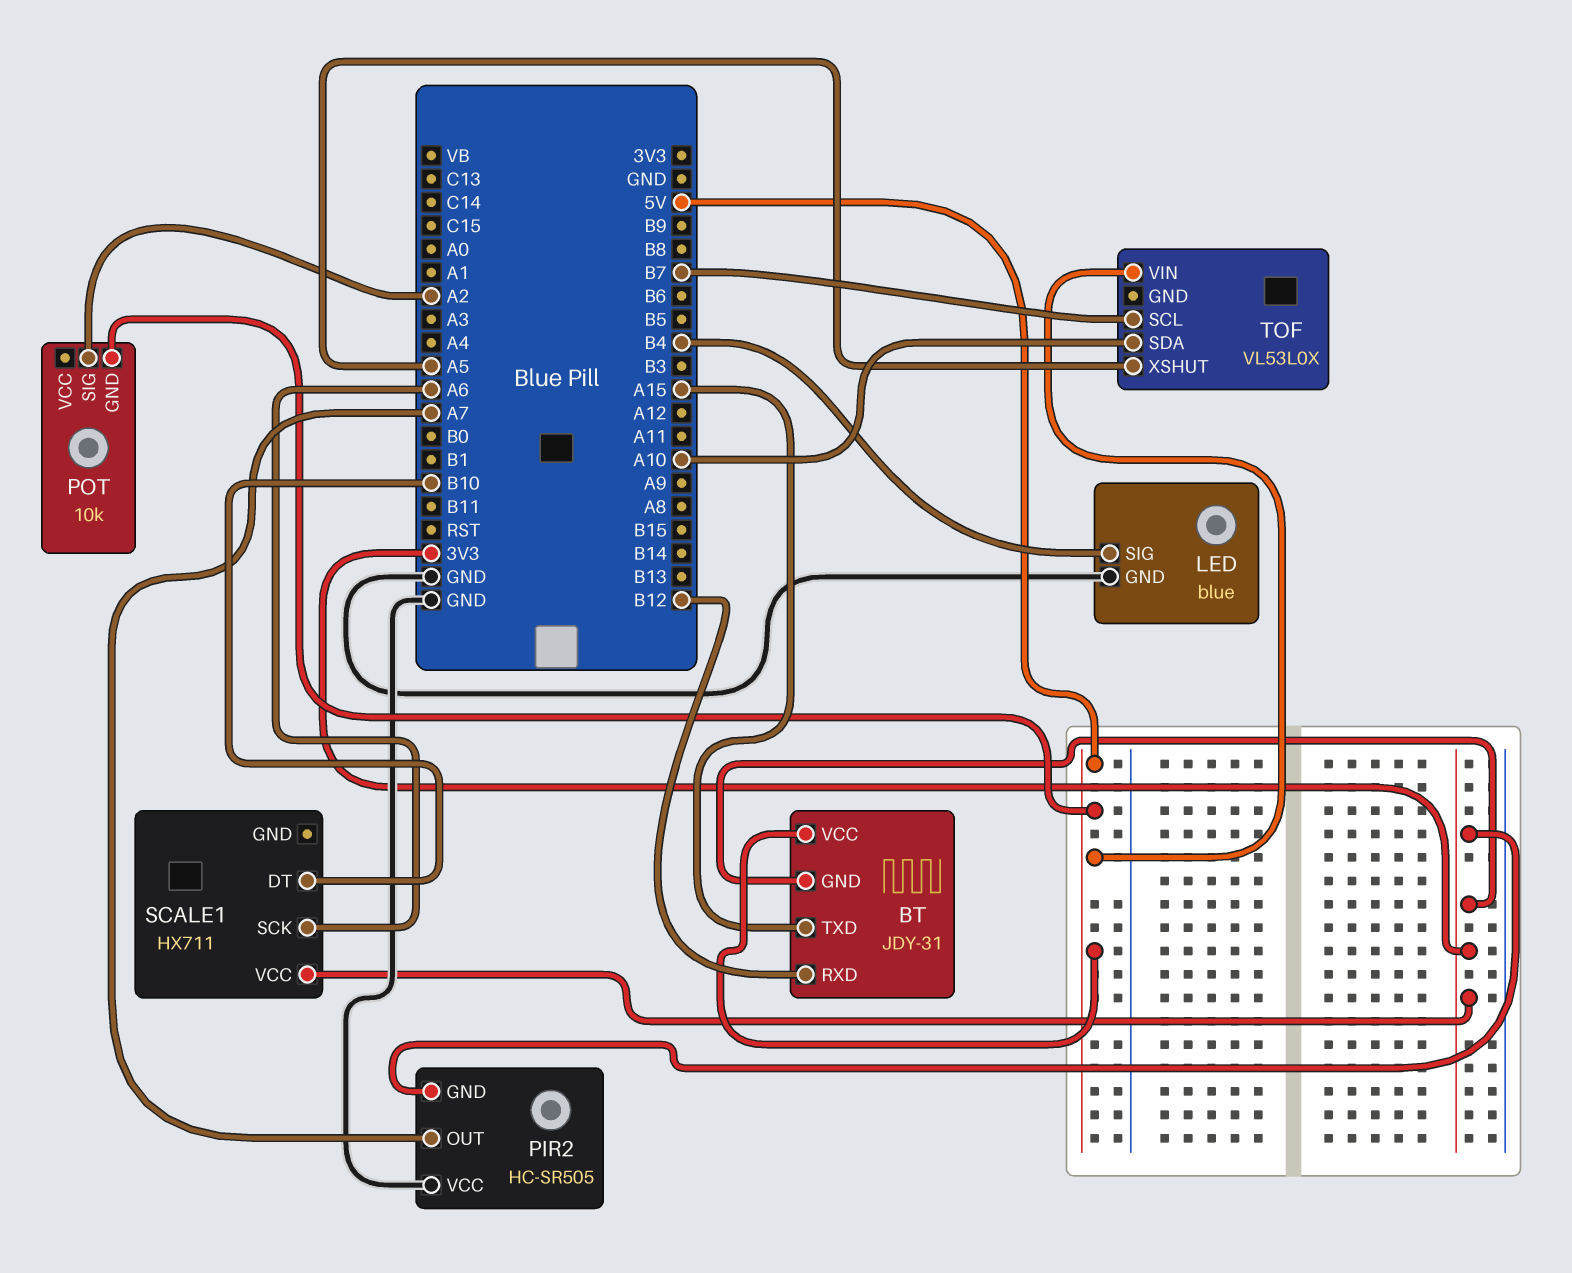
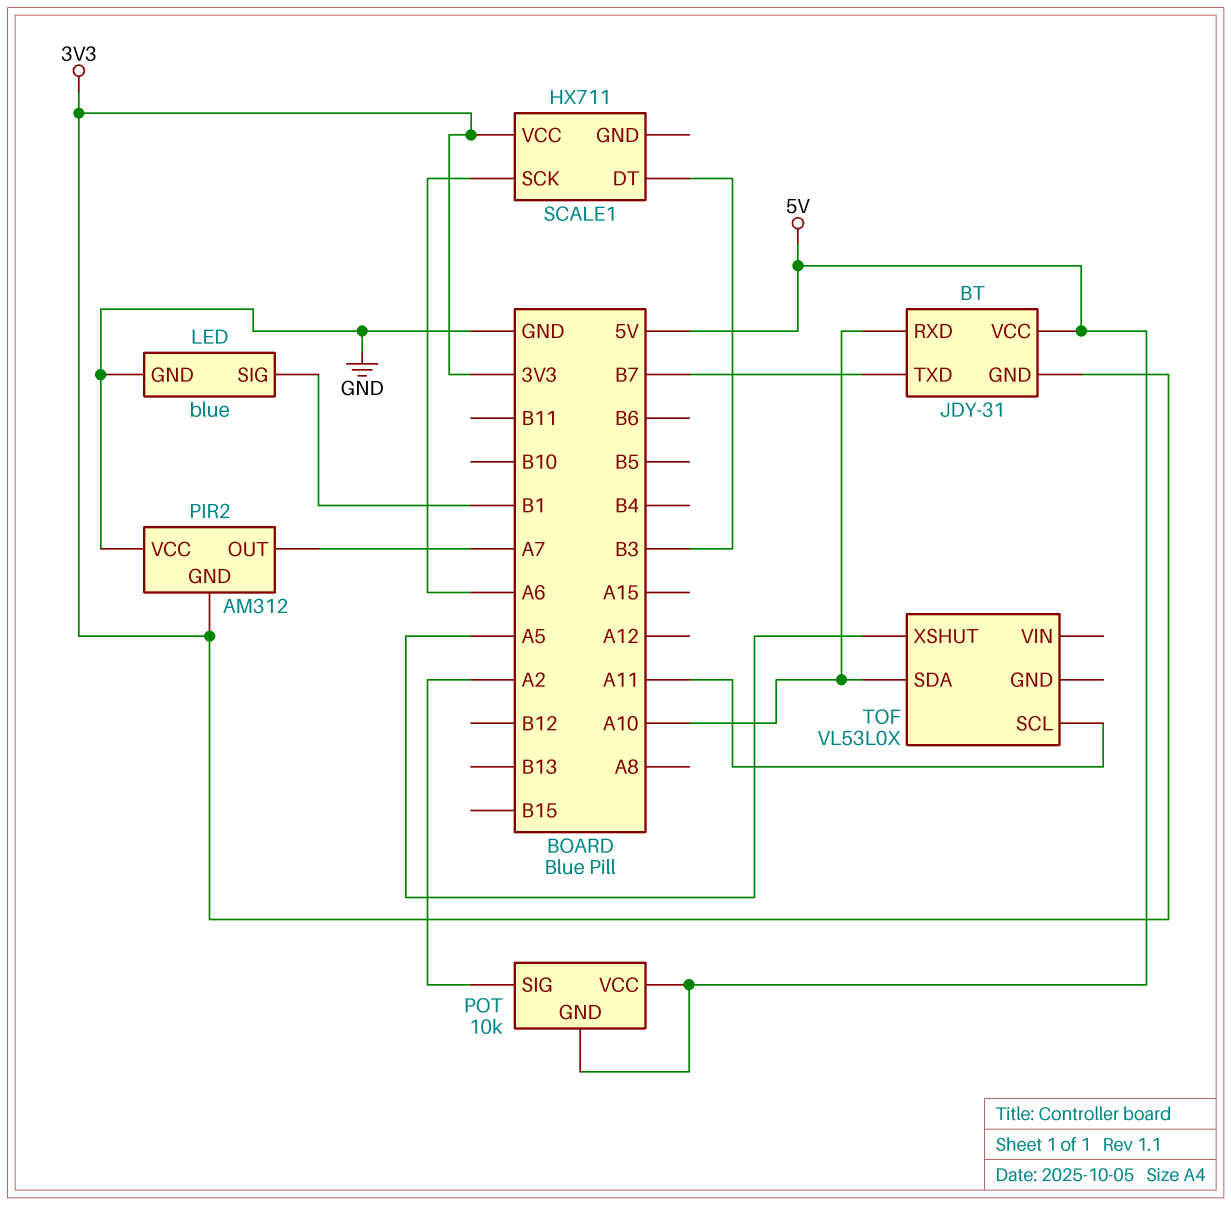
BT pin RXD: B12 -> A10
BT pin TXD: A15 -> B7
LED pin SIG: B4 -> B1
PIR2: HC-SR505 -> AM312
POT pin VCC: none -> 5V
SCALE1 pin DT: B10 -> B3
TOF pin SCL: B7 -> A11
TOF pin VIN: 5V -> none

